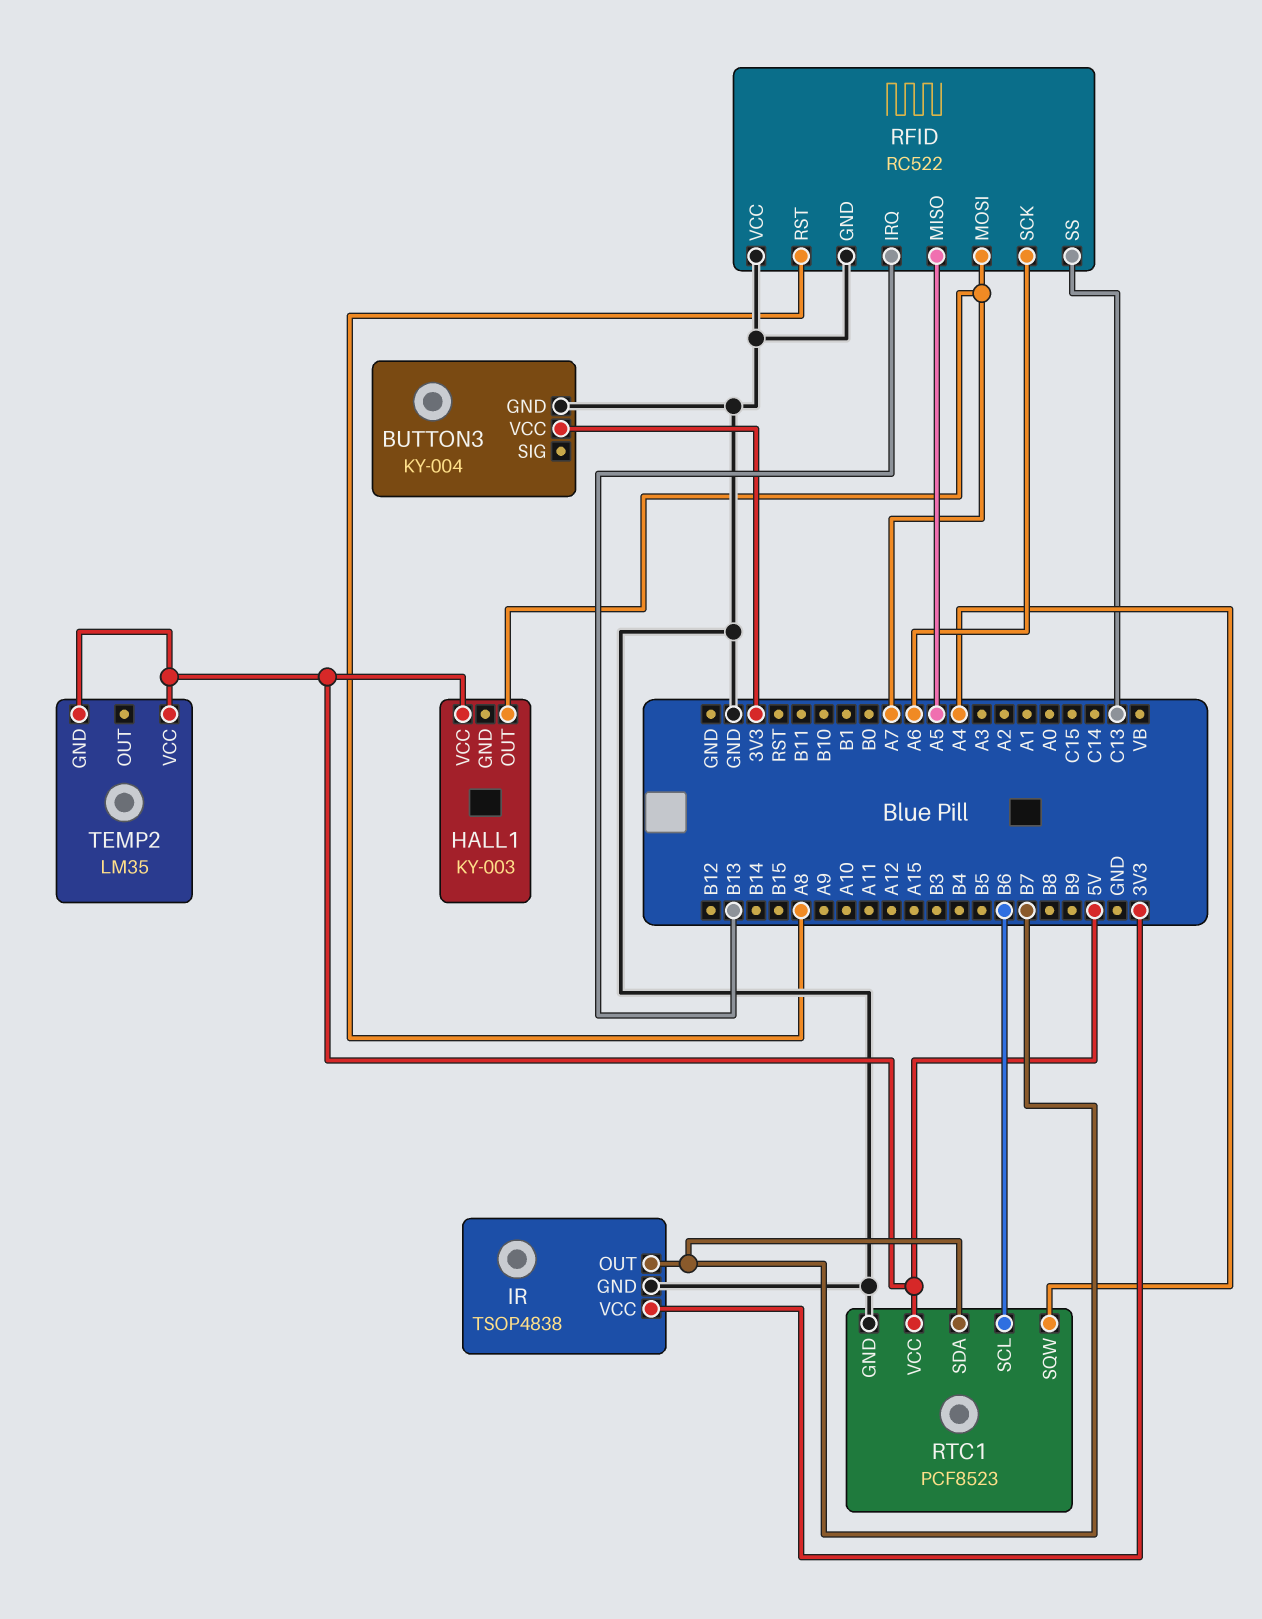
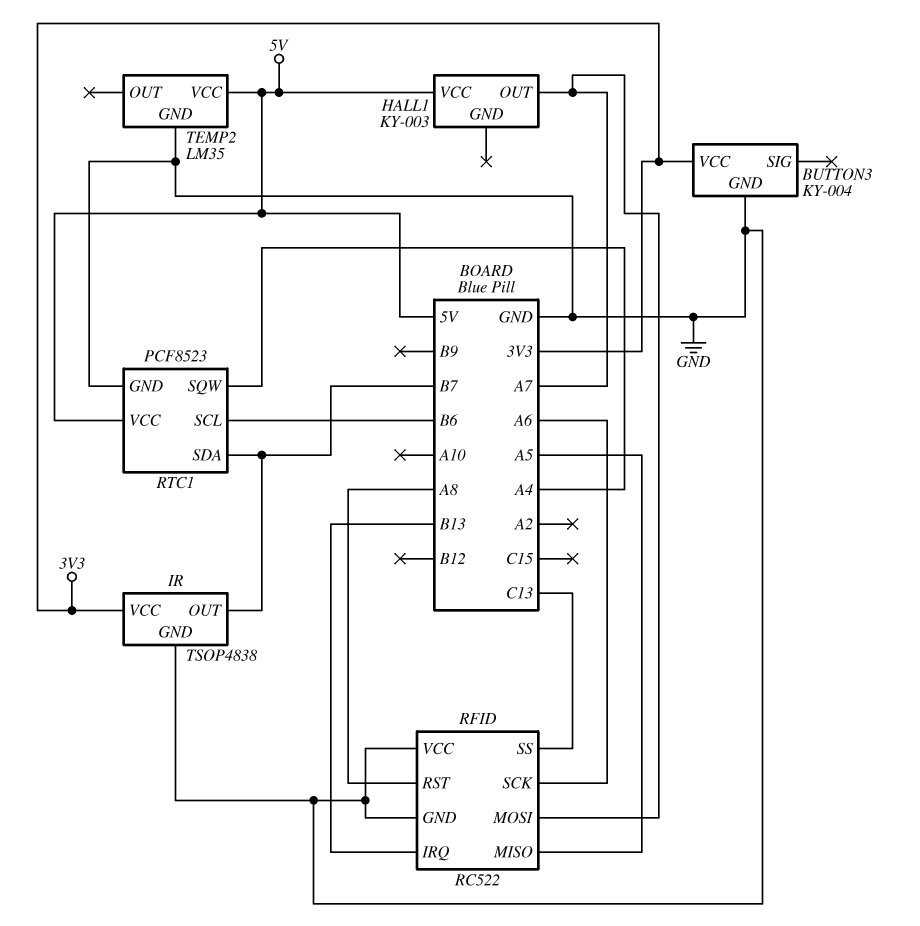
TEMP2 pin GND: 5V -> GND

